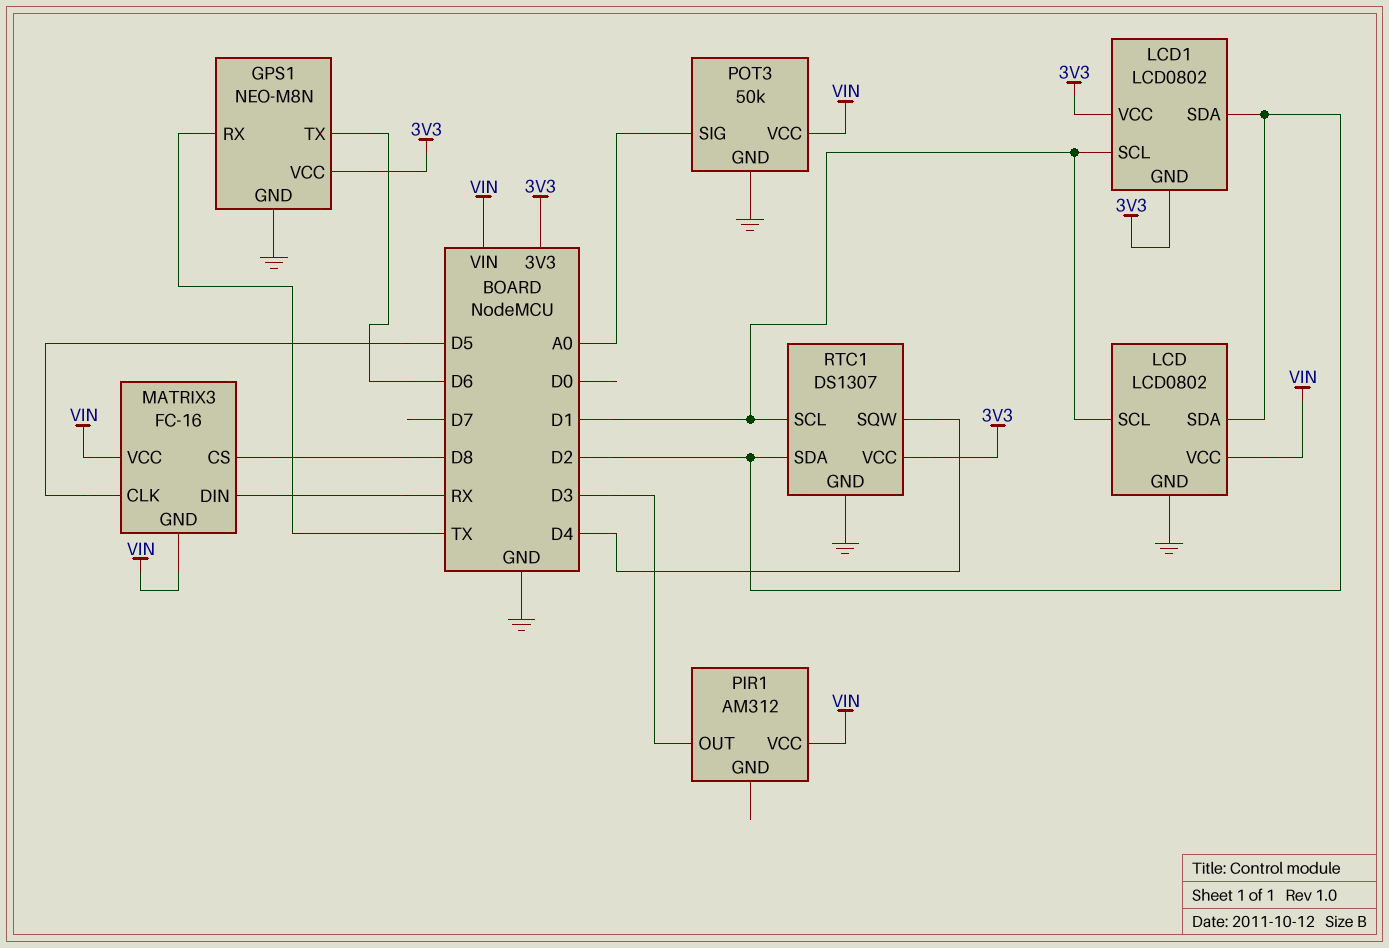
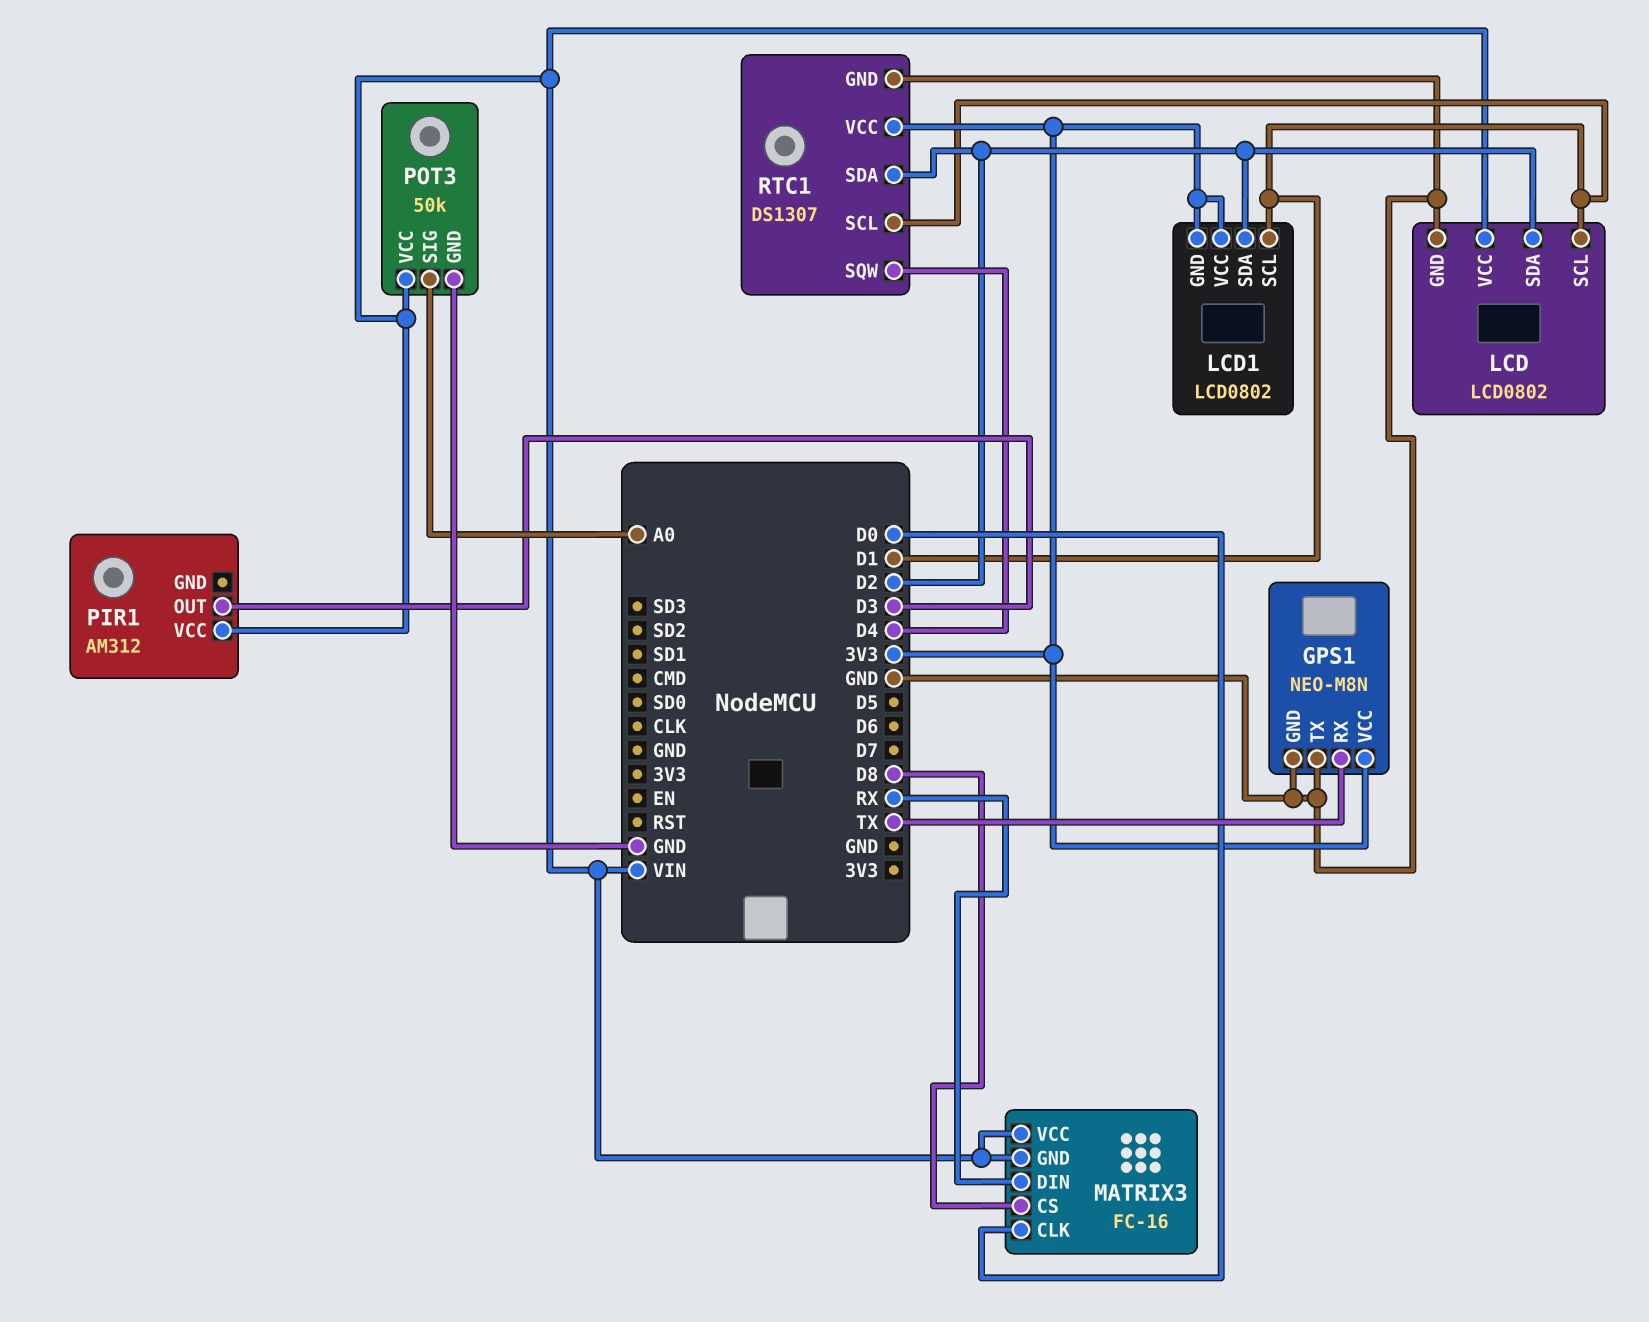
GPS1 pin TX: D6 -> GND
MATRIX3 pin CLK: D5 -> D0

